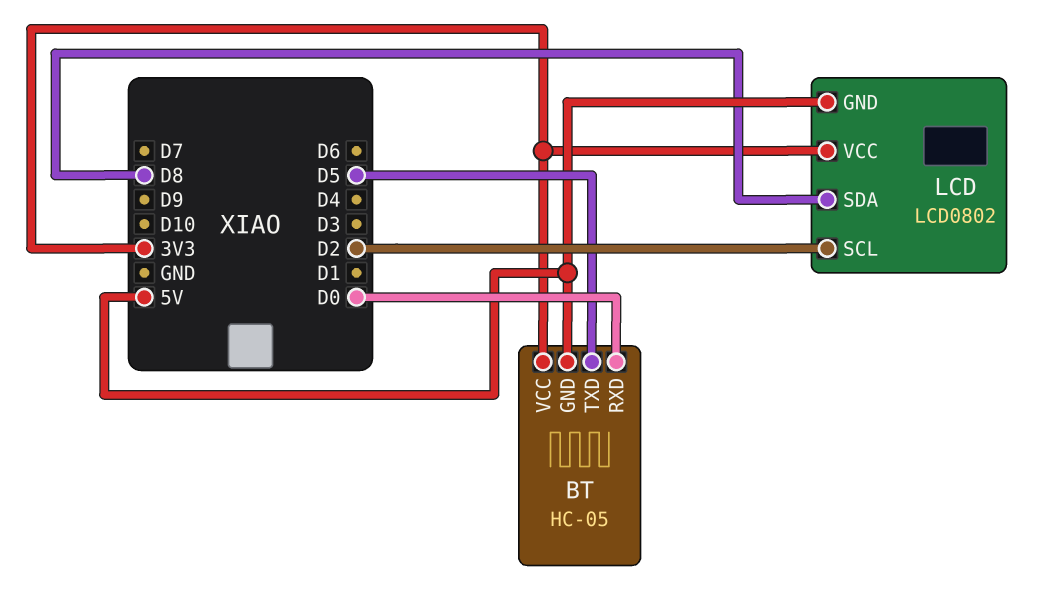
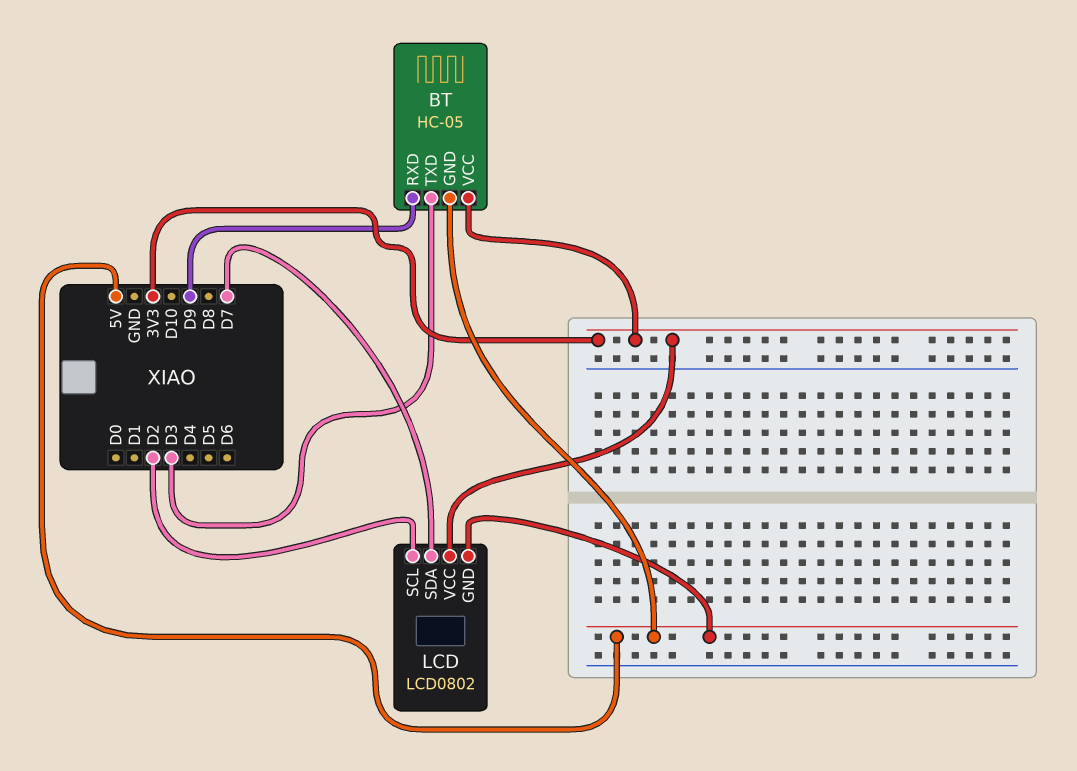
BT pin RXD: D0 -> D9
BT pin TXD: D5 -> D3
LCD pin SDA: D8 -> D7

